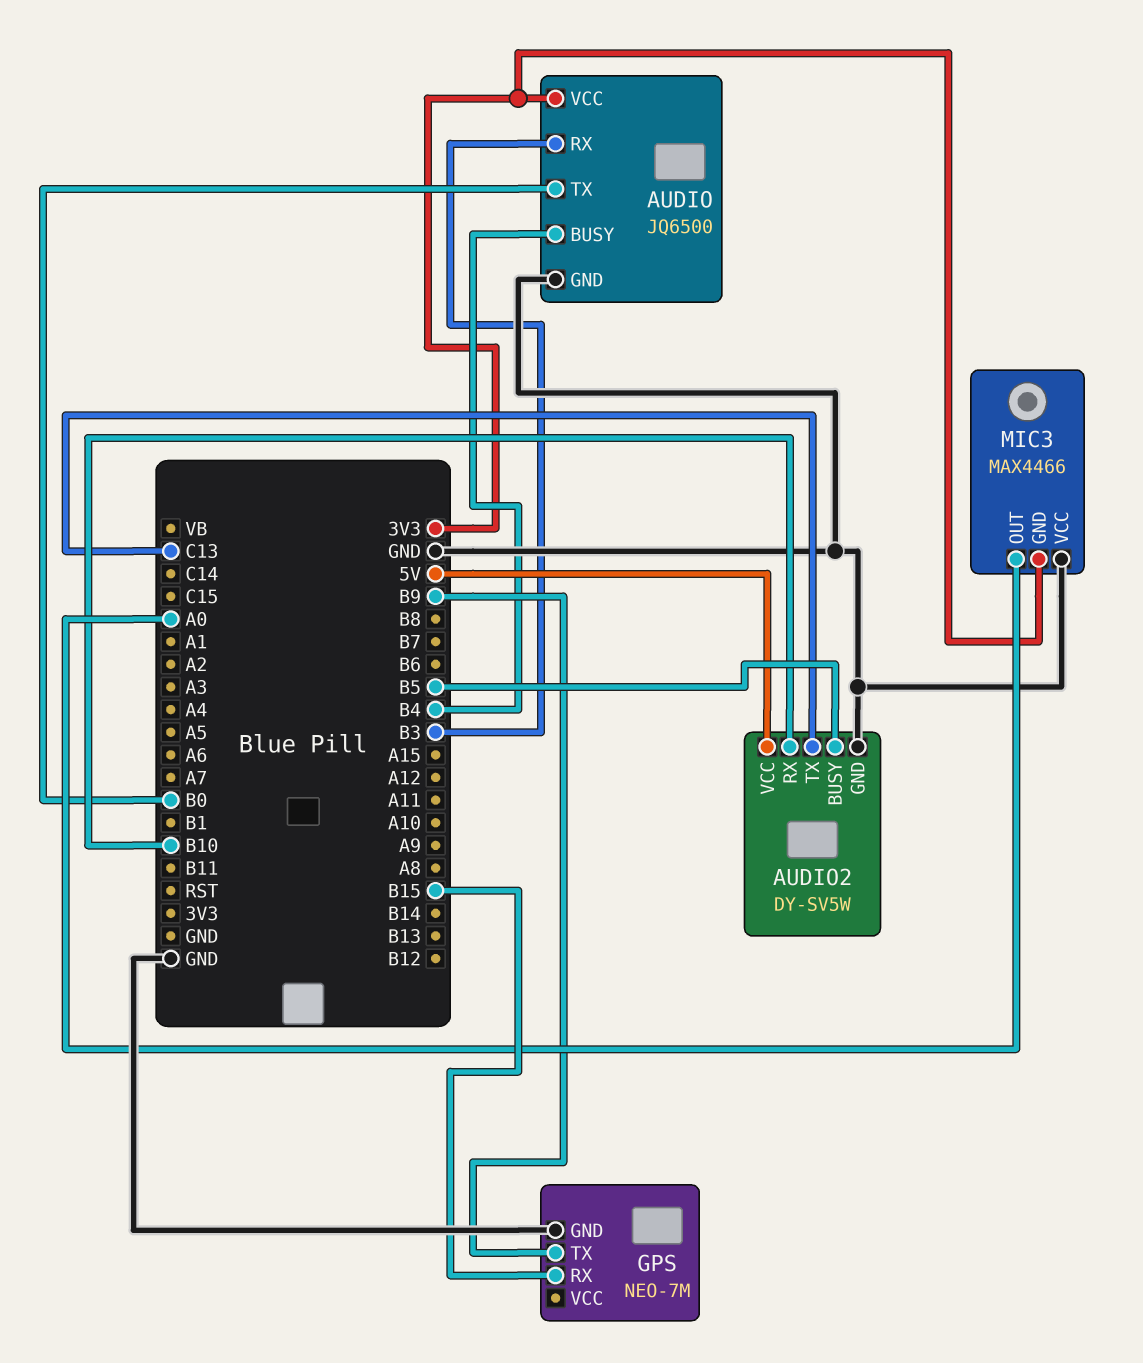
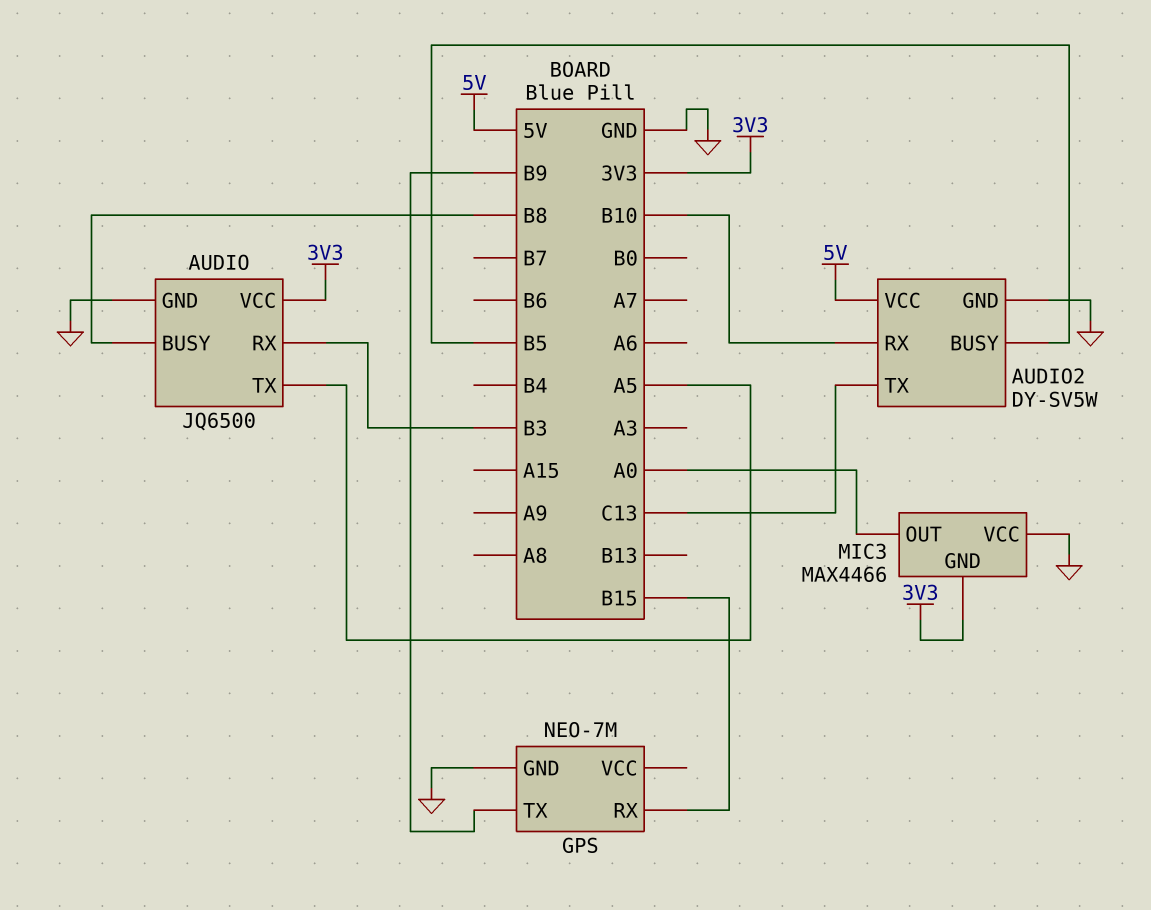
AUDIO pin BUSY: B4 -> B8
AUDIO pin TX: B0 -> A5

